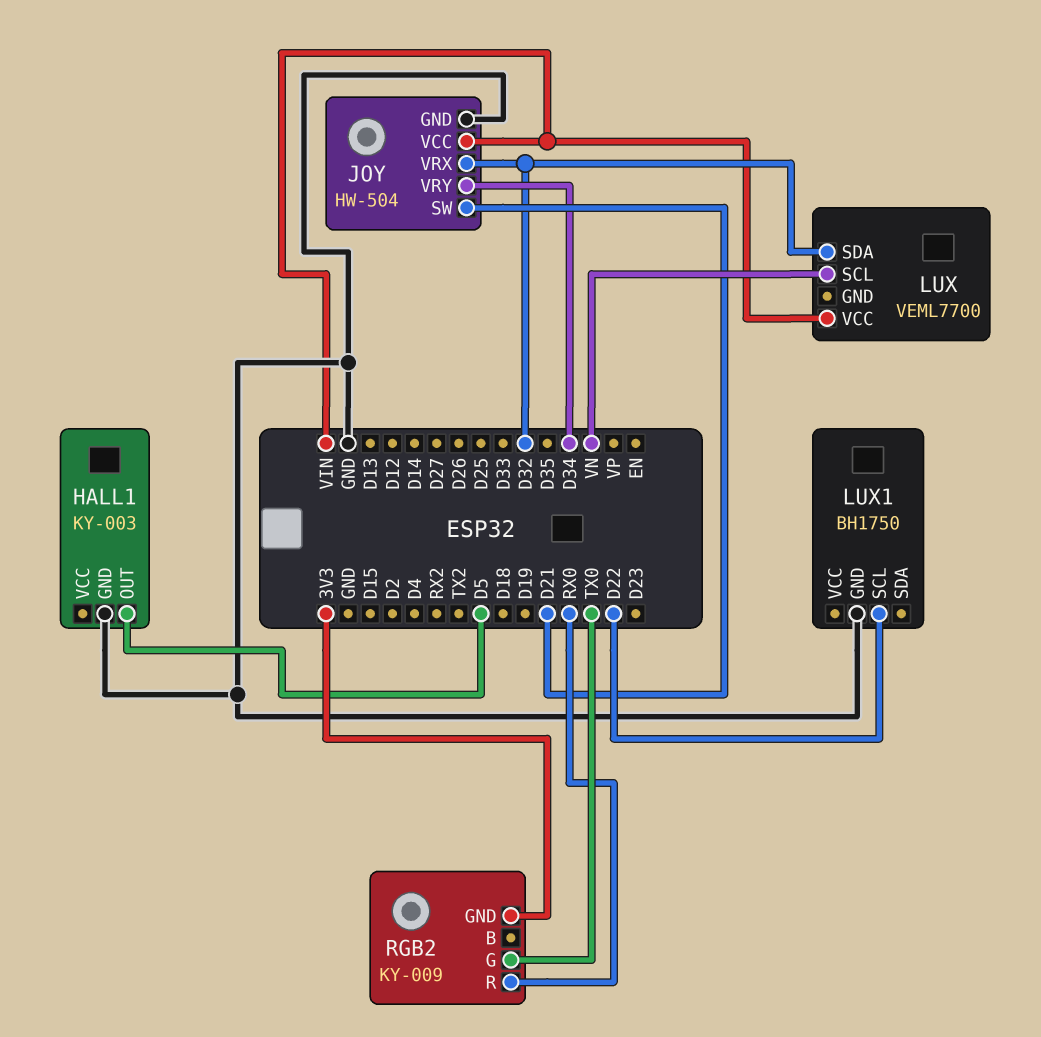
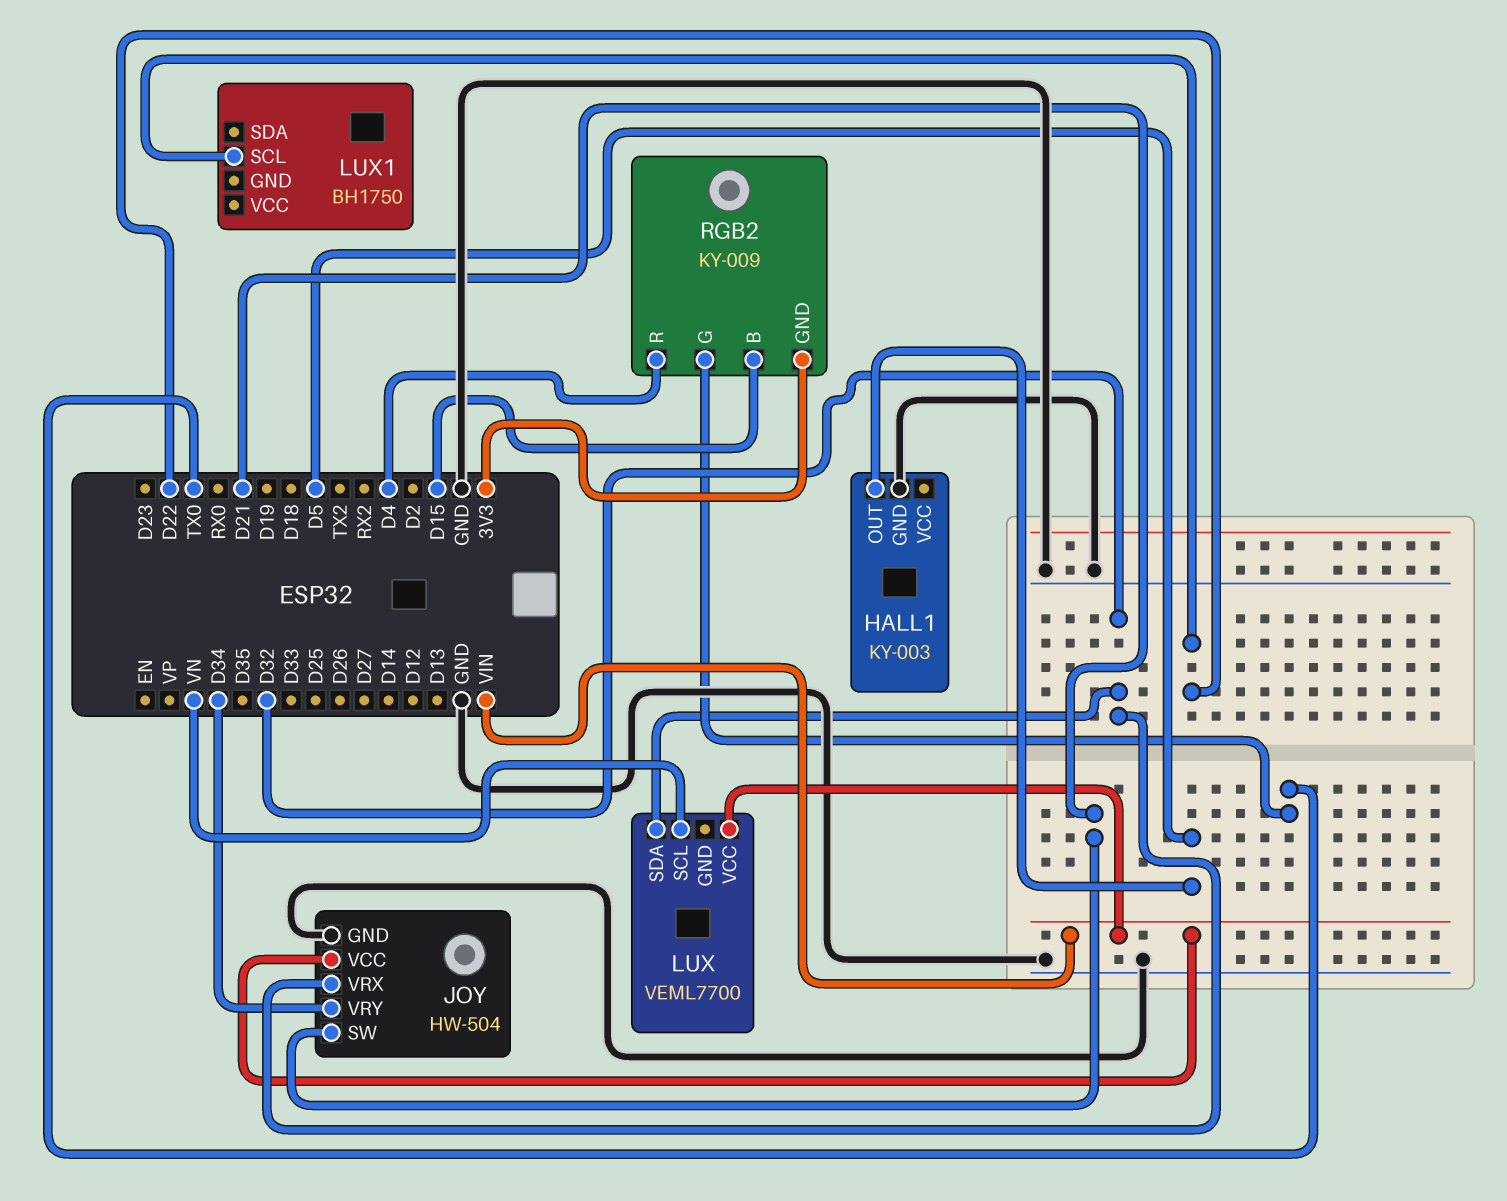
LUX1 pin GND: GND -> none
RGB2 pin B: none -> D15
RGB2 pin R: RX0 -> D4

